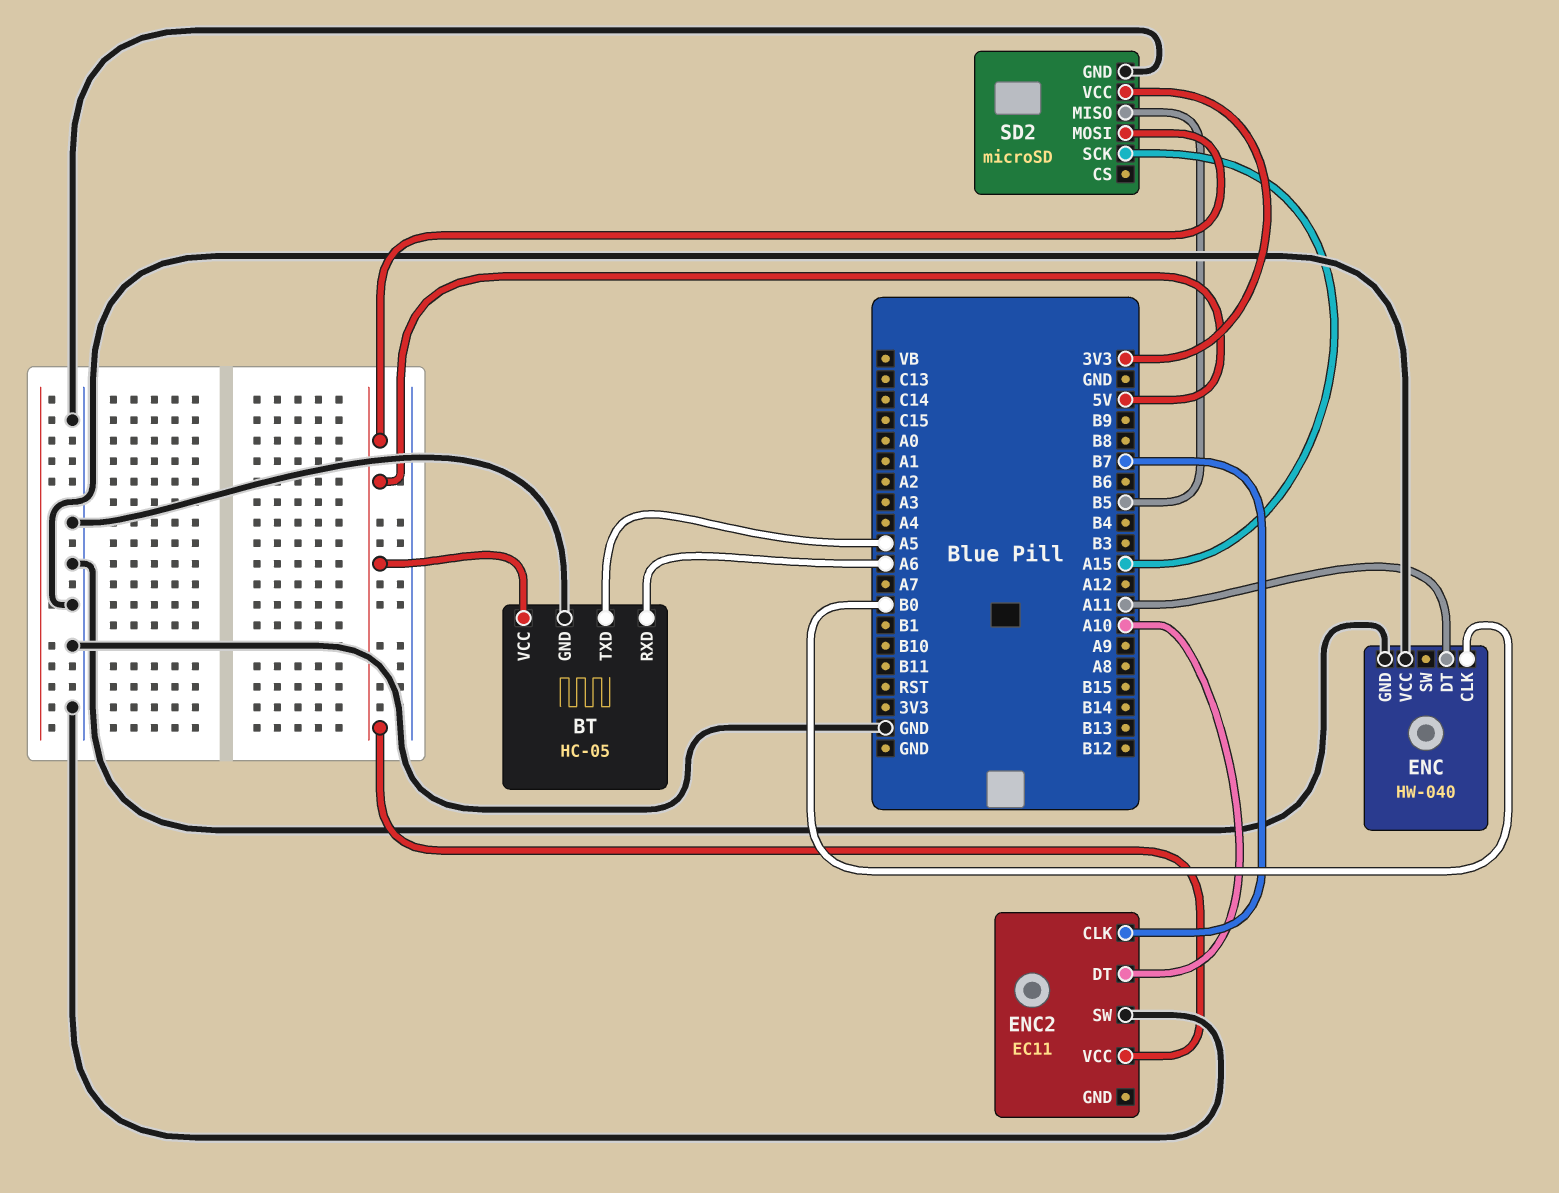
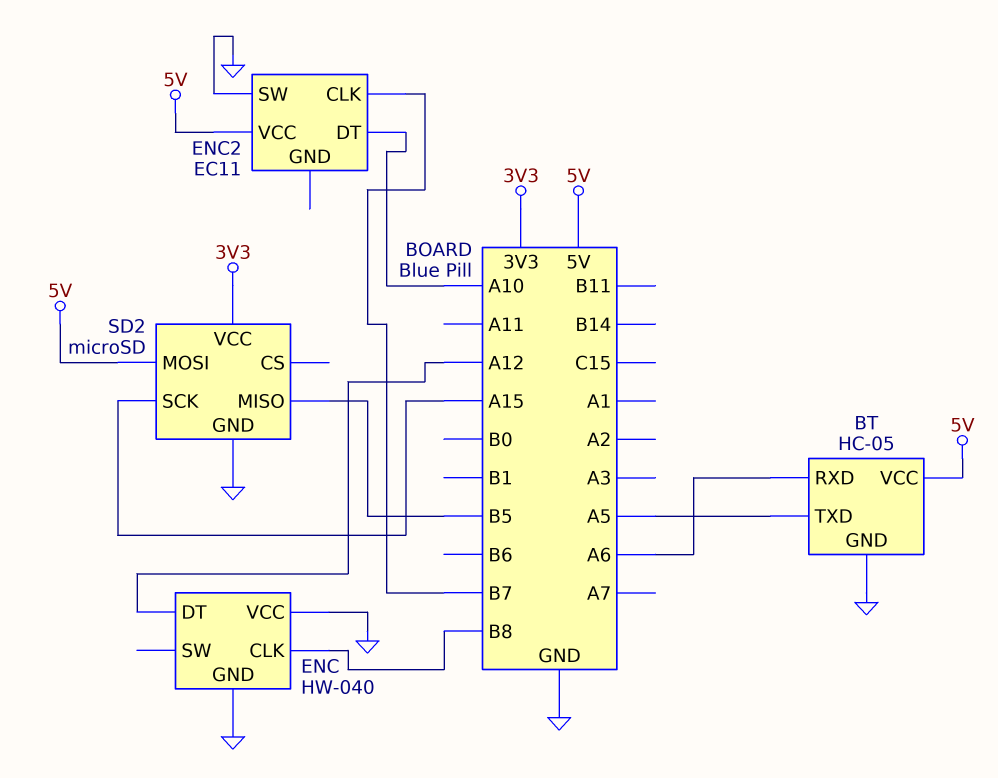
ENC pin CLK: B0 -> B8
ENC pin DT: A11 -> A12

